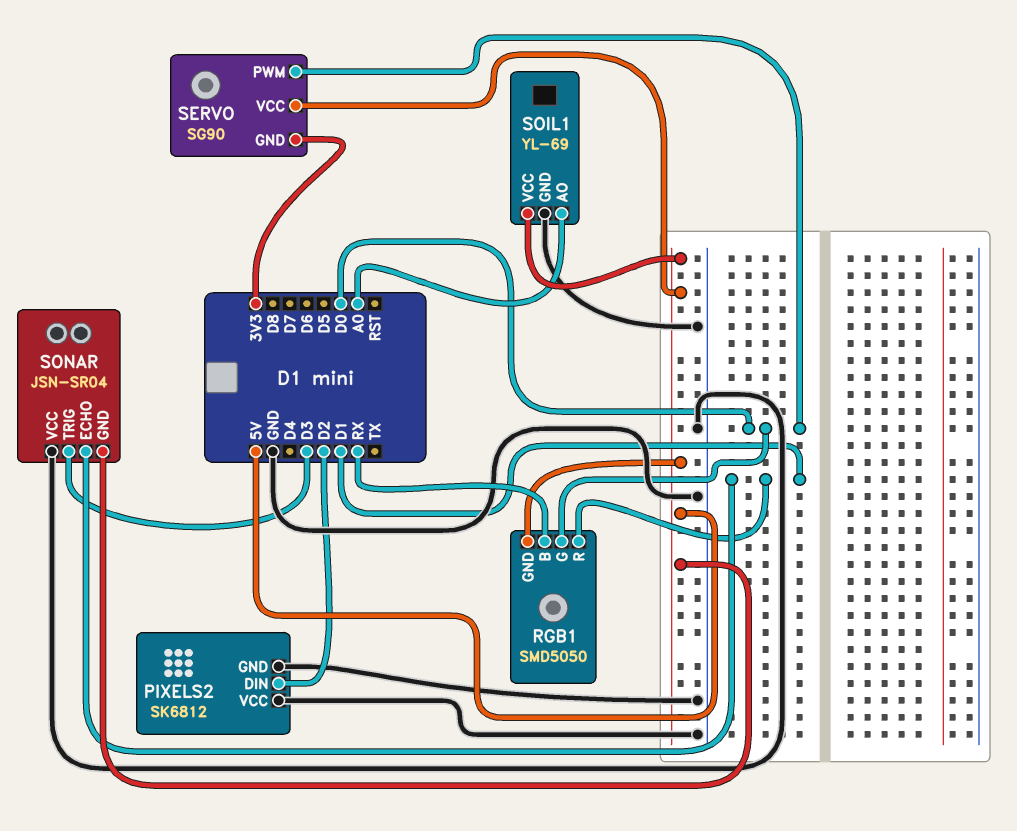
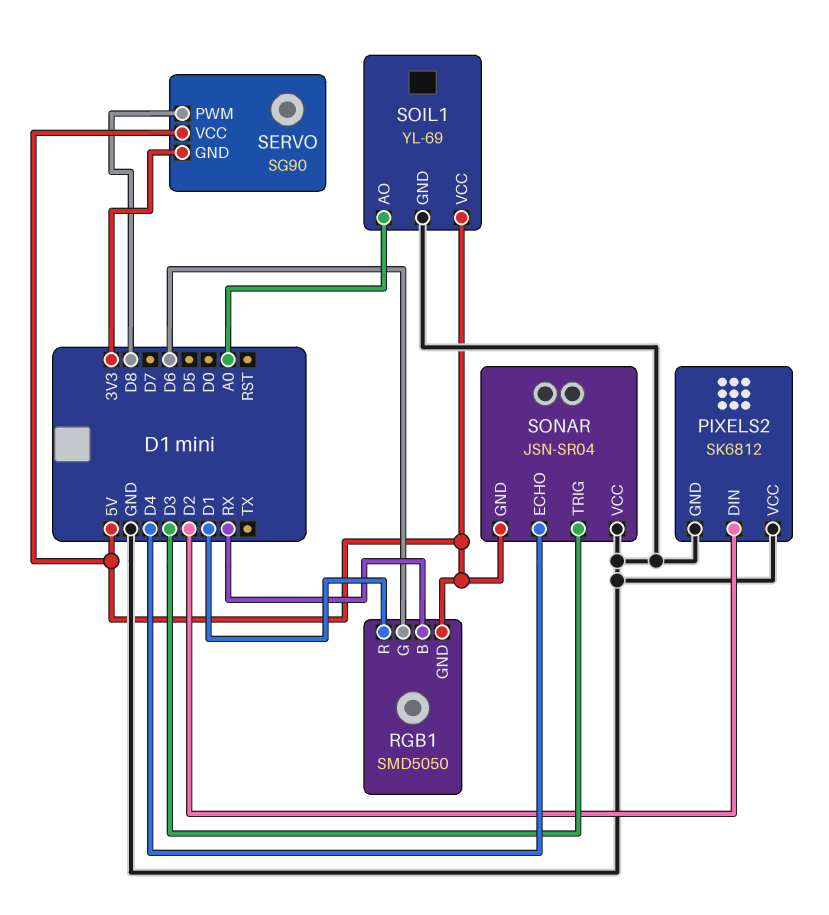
RGB1 pin G: D0 -> D6
SERVO pin PWM: D0 -> D8
SONAR pin ECHO: D1 -> D4

